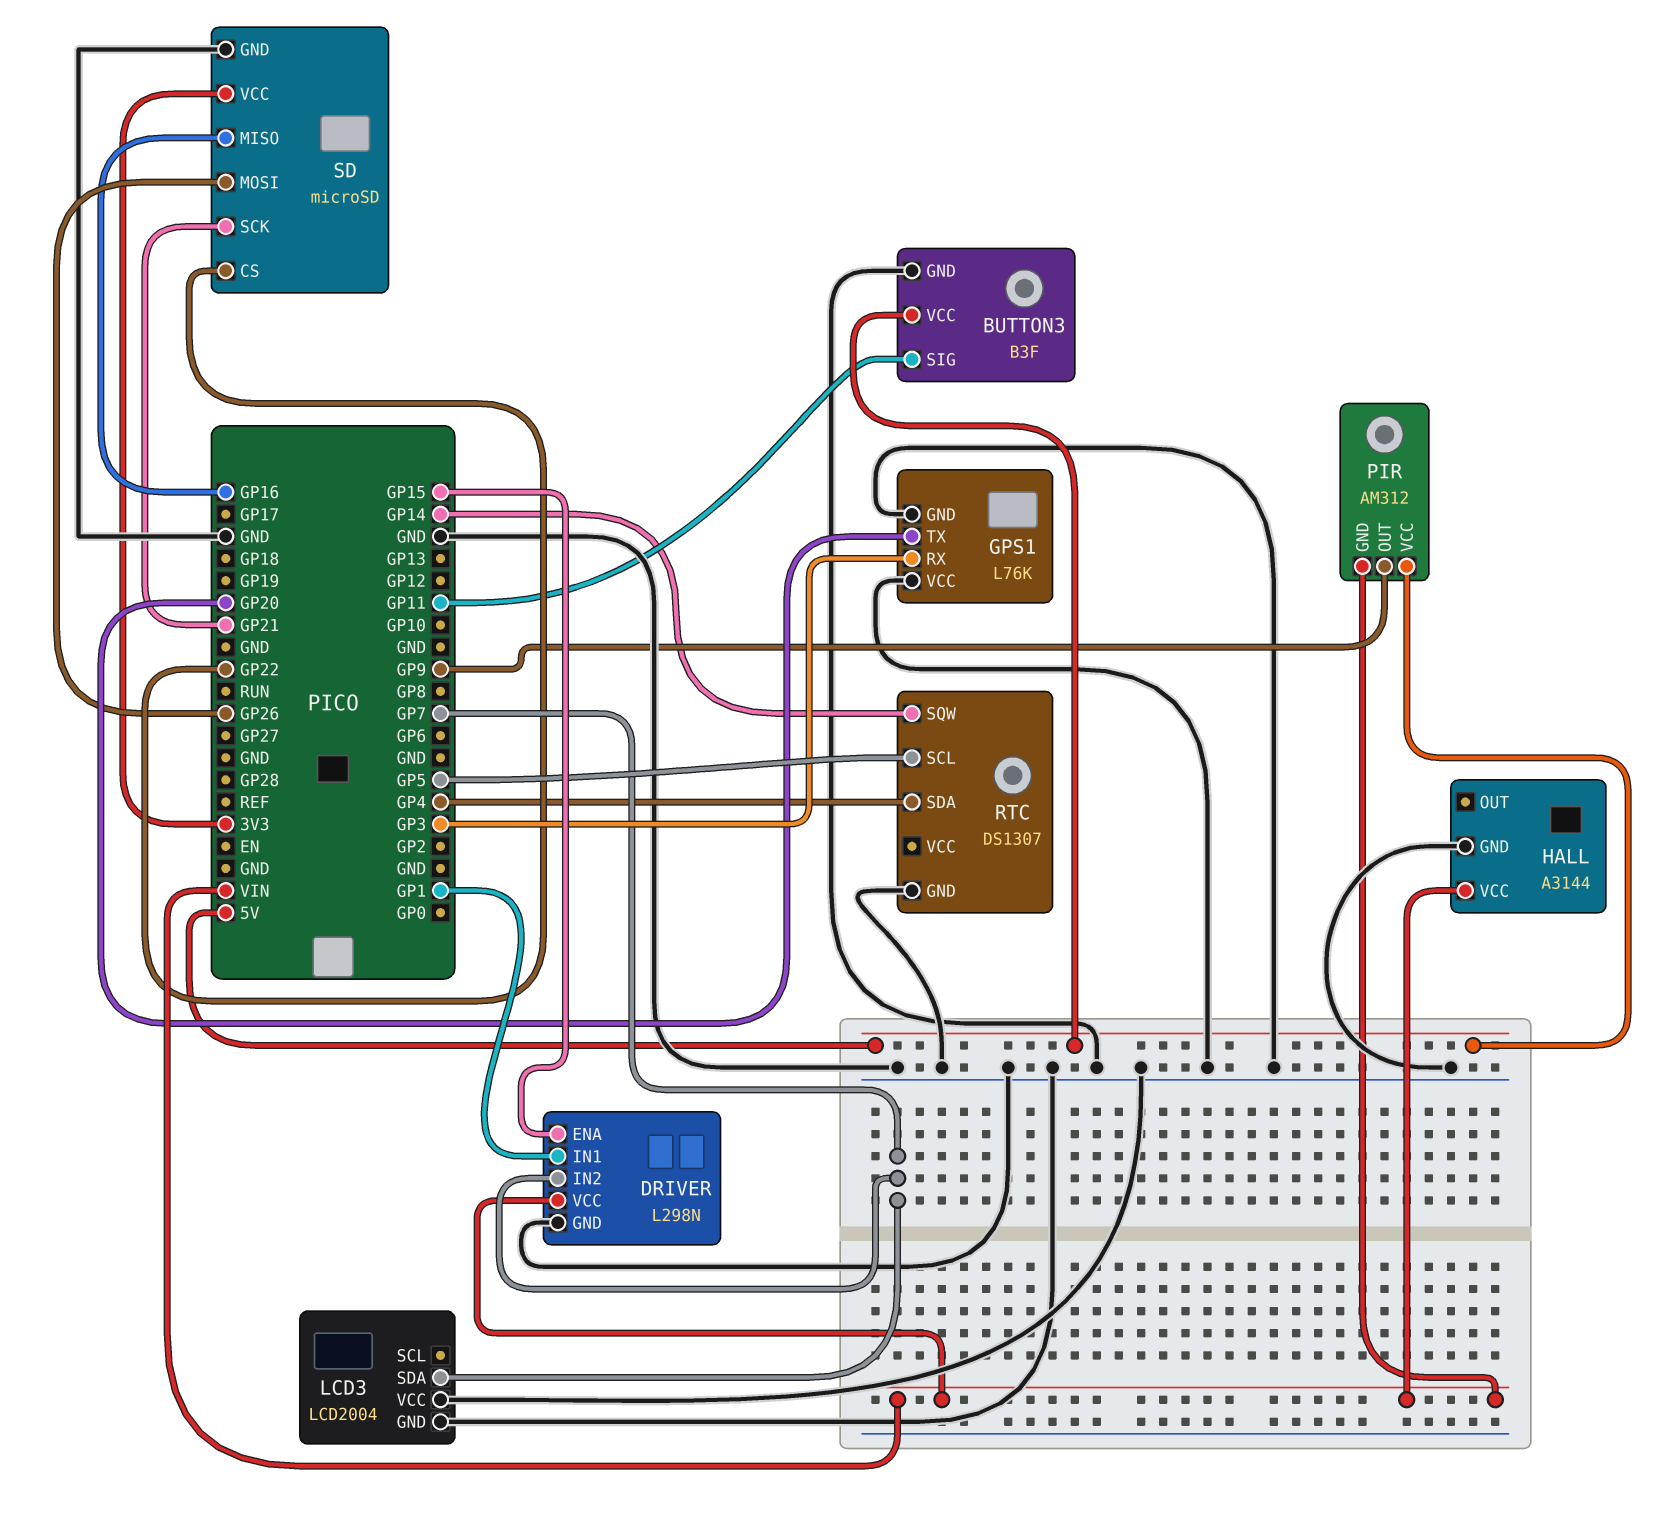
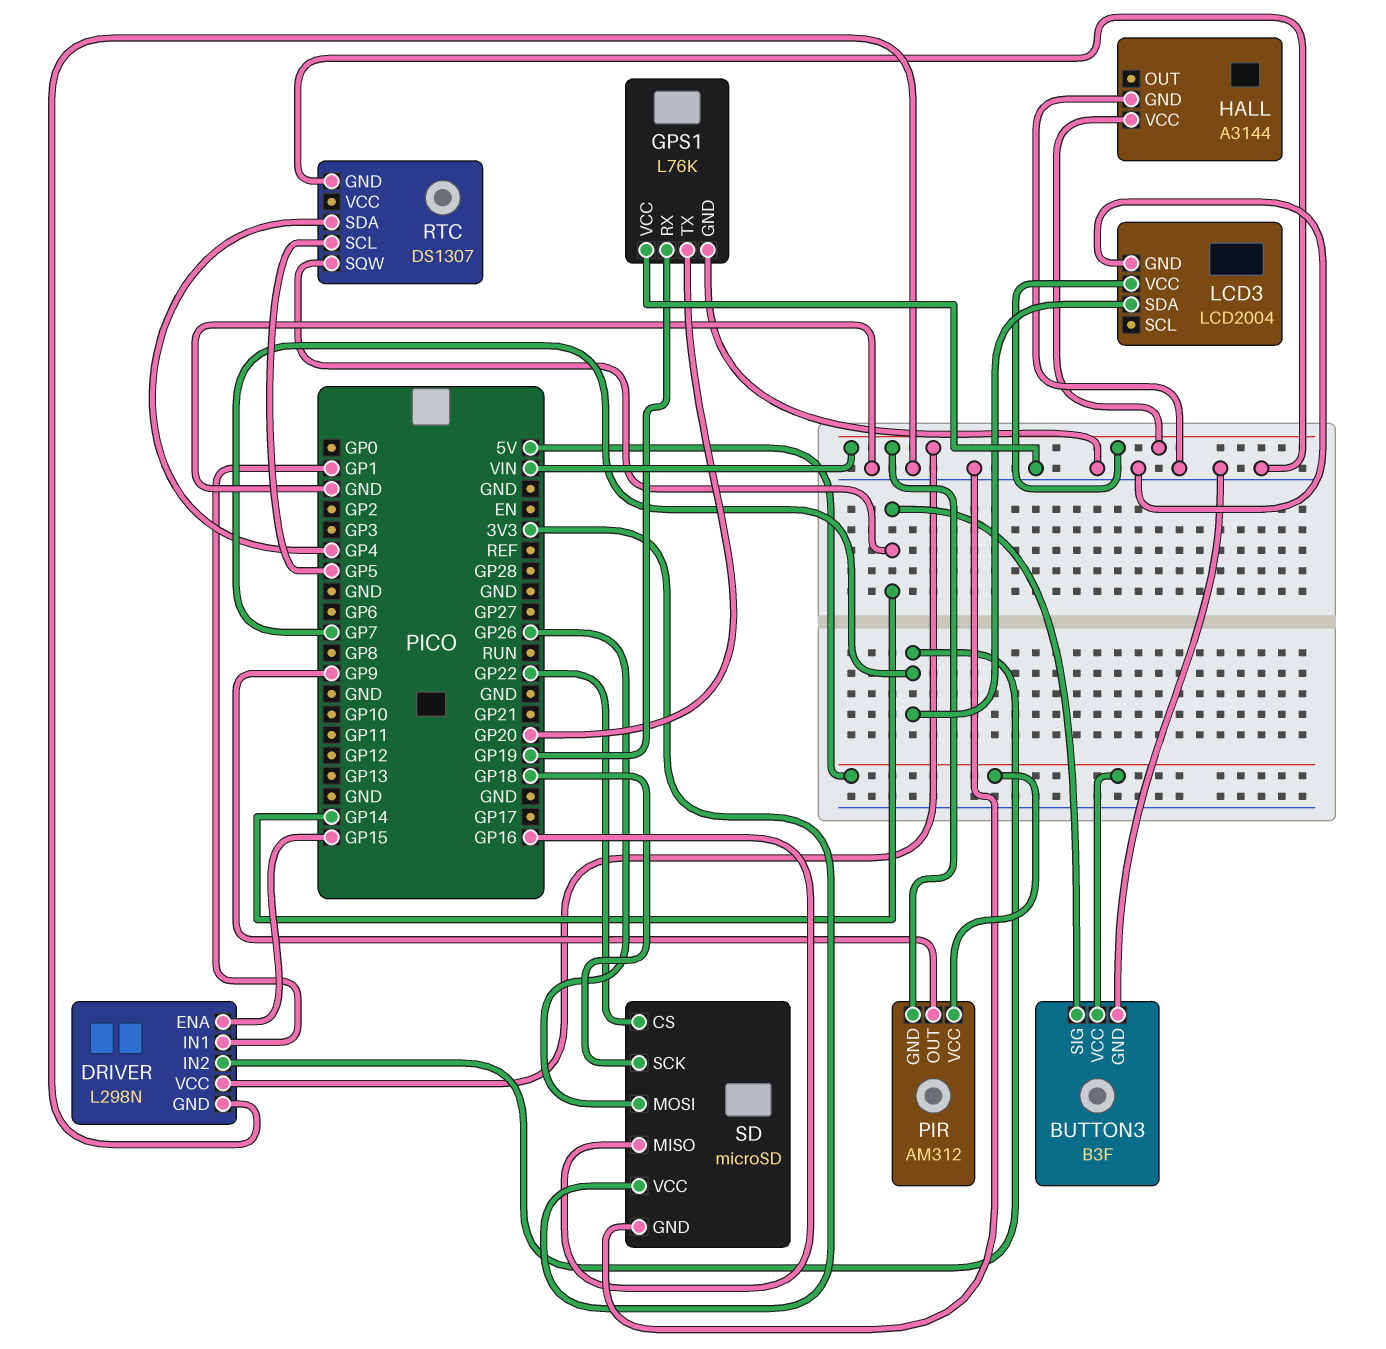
BUTTON3 pin SIG: GP11 -> GP14
GPS1 pin RX: GP3 -> GP19
LCD3 pin VCC: GND -> VIN
SD pin SCK: GP21 -> GP18

